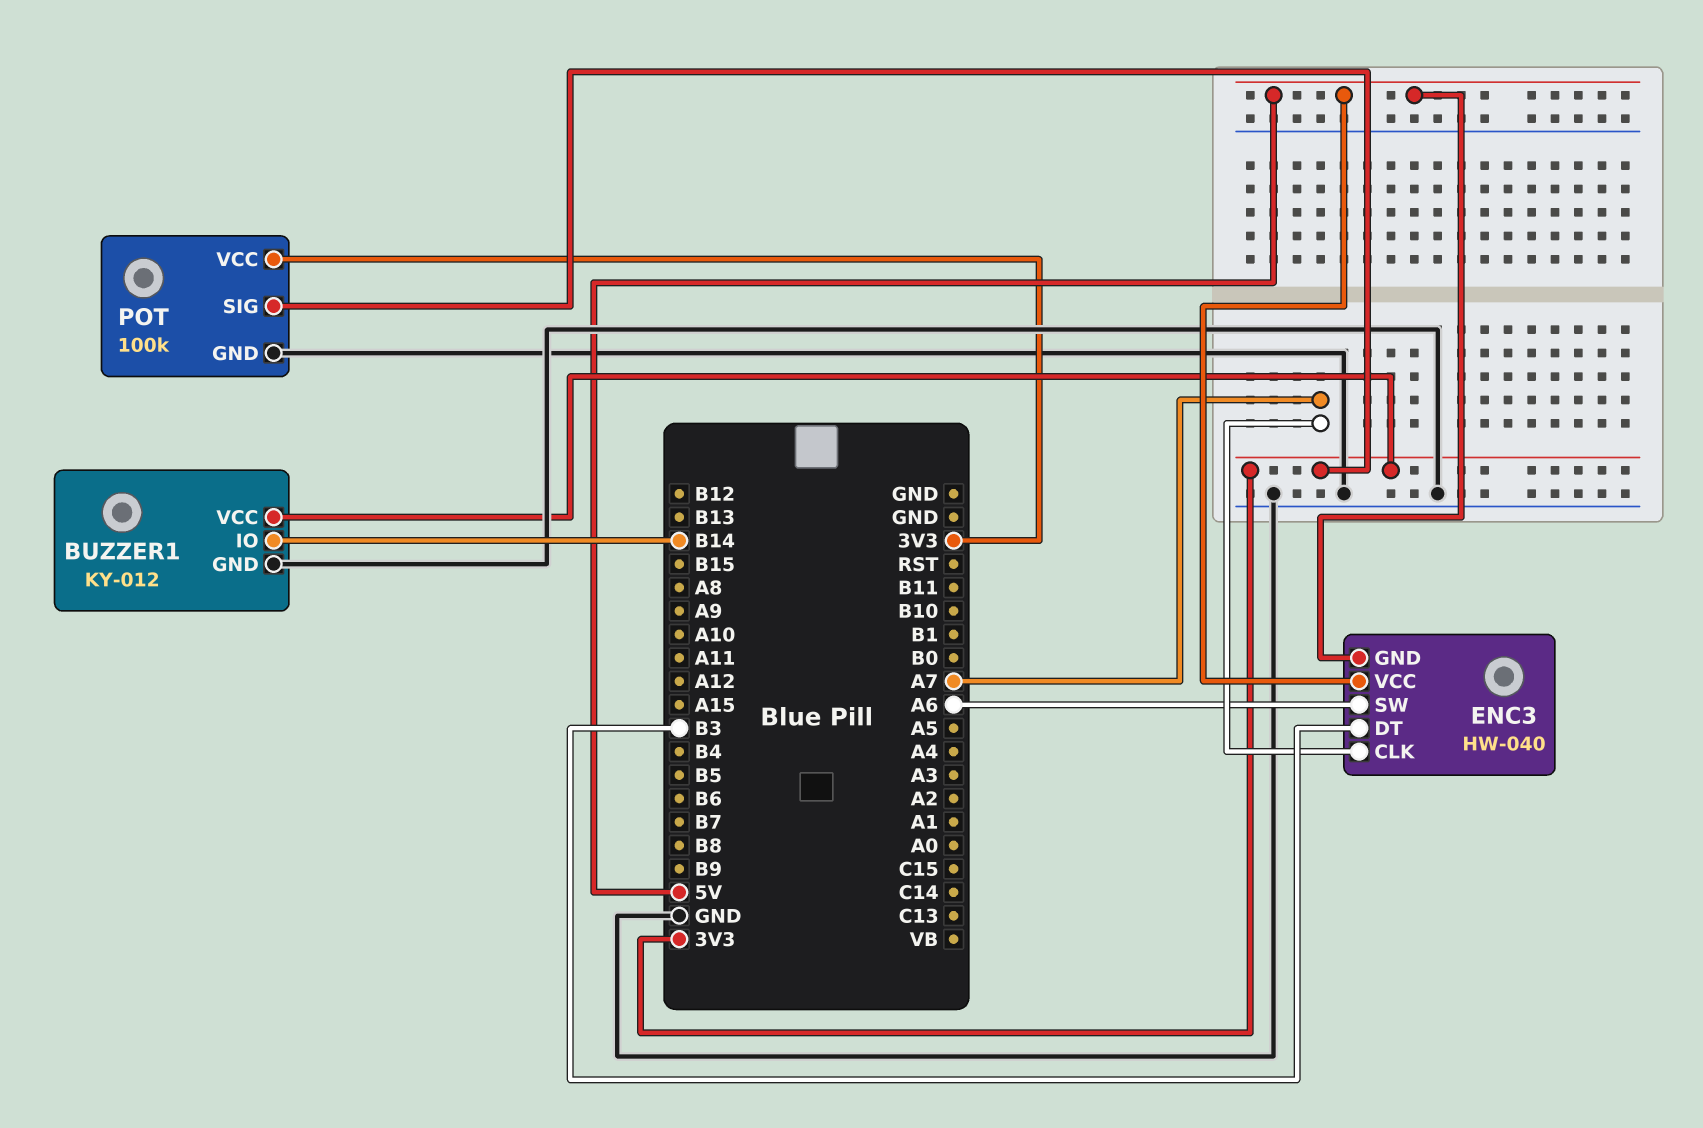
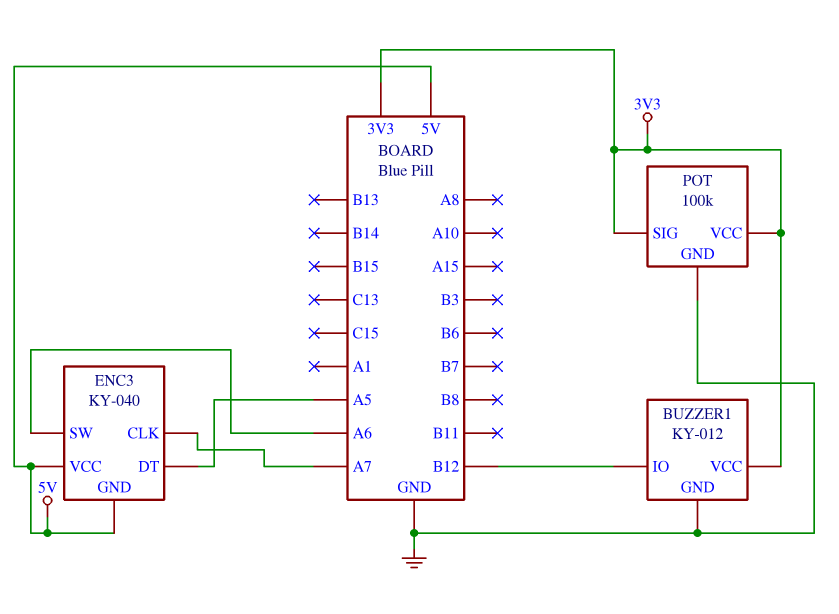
BUZZER1 pin IO: B14 -> B12
ENC3: HW-040 -> KY-040
ENC3 pin DT: B3 -> A5

